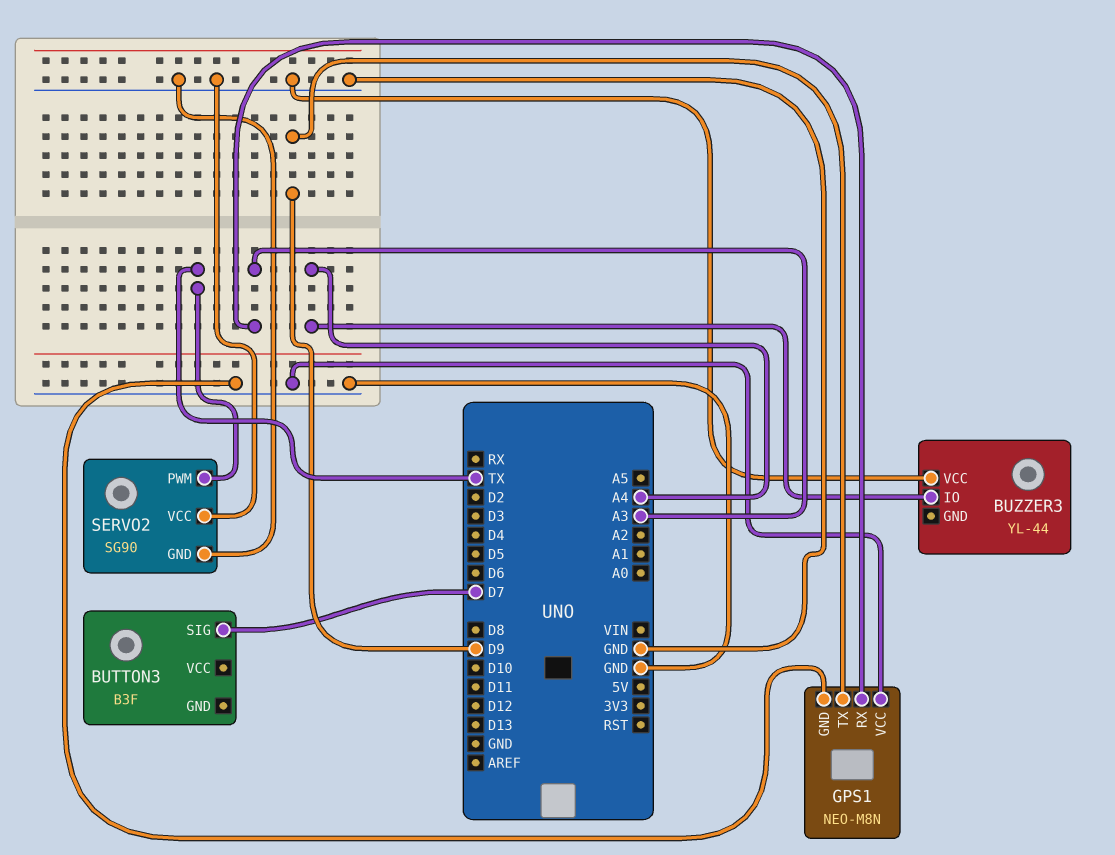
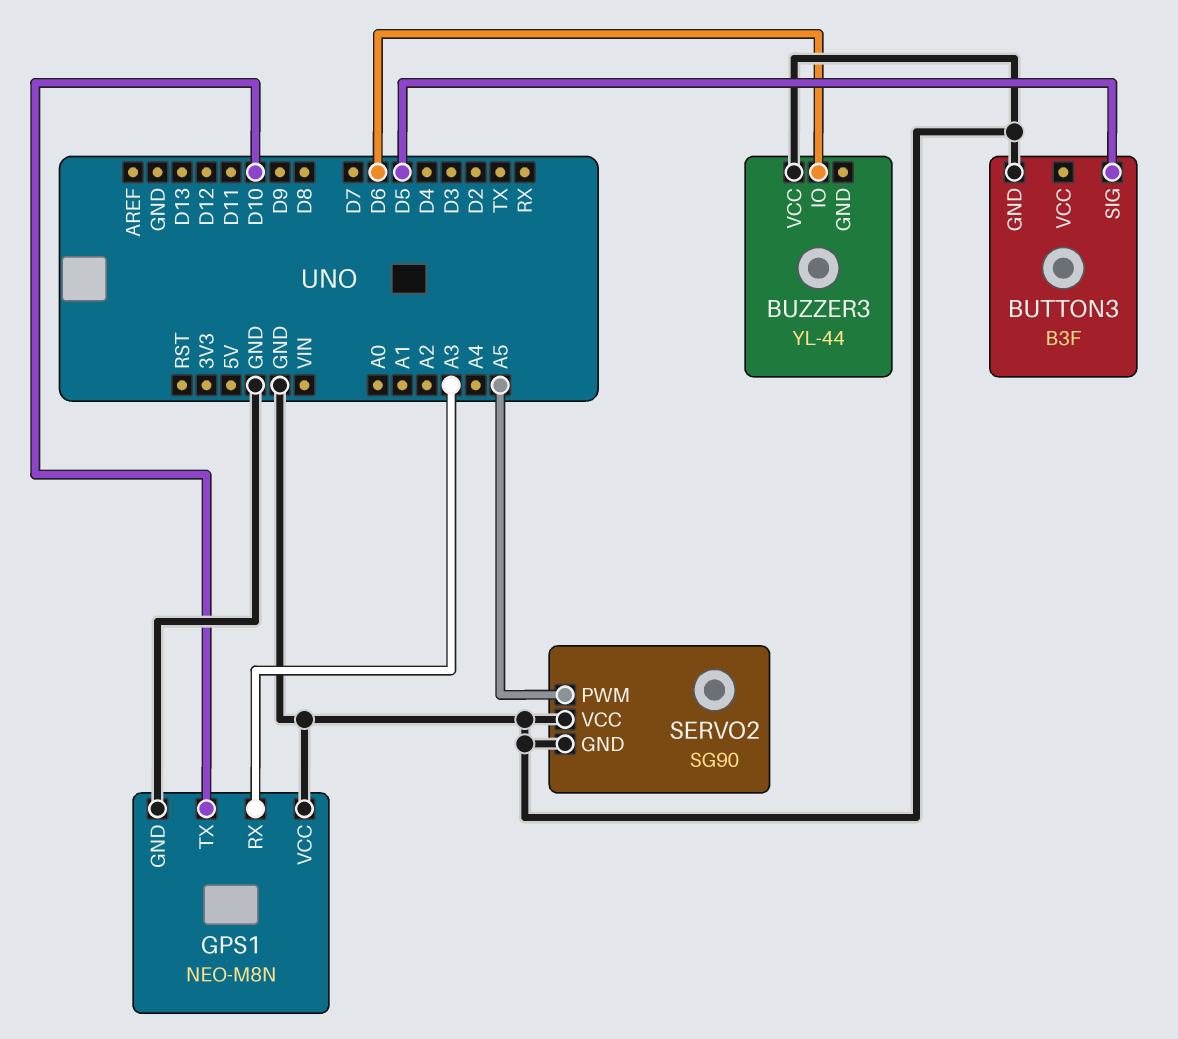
BUTTON3 pin GND: none -> GND
BUTTON3 pin SIG: D7 -> D5
BUZZER3 pin IO: A4 -> D6
GPS1 pin TX: D9 -> D10
SERVO2 pin PWM: TX -> A5

